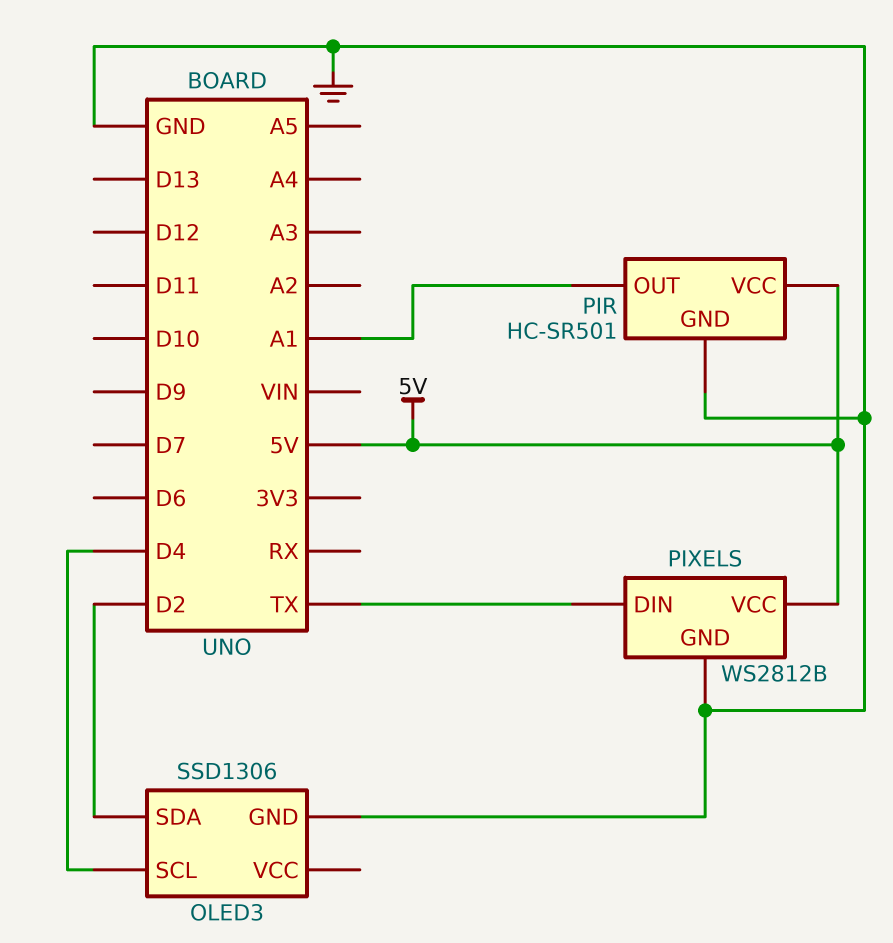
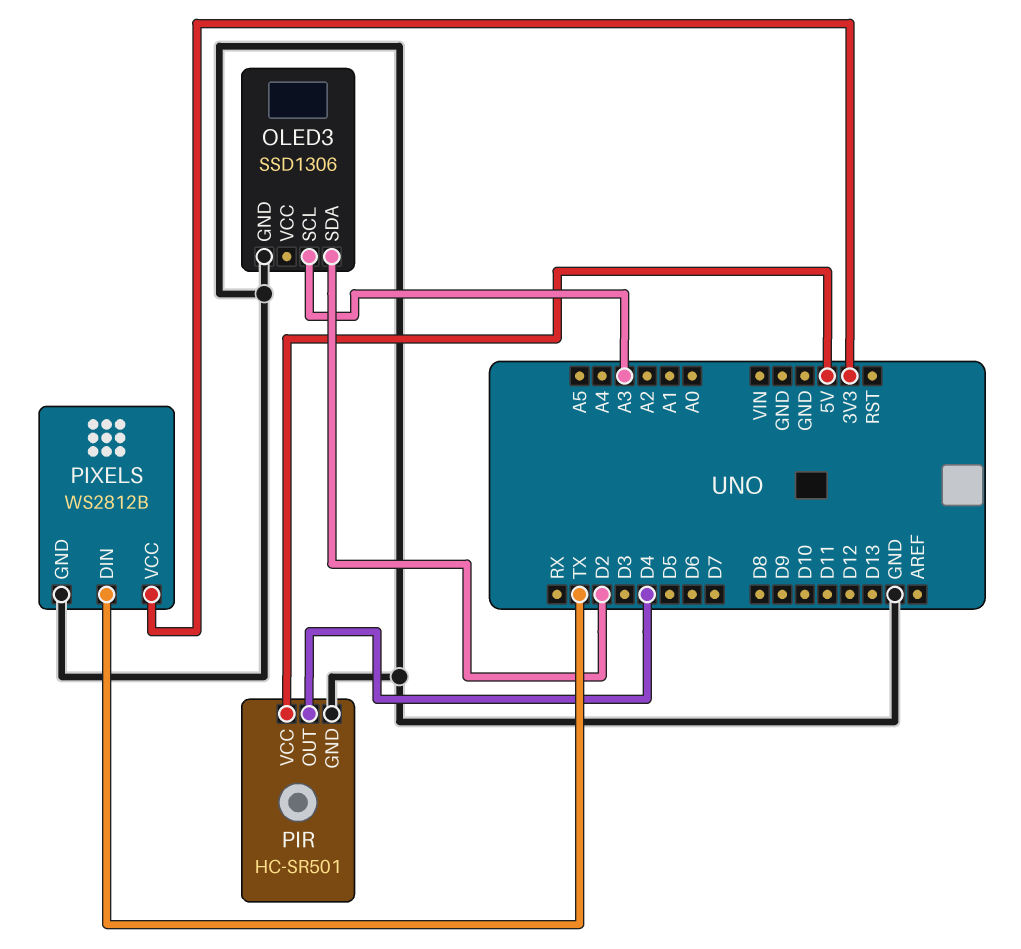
OLED3 pin SCL: D4 -> A3
PIR pin OUT: A1 -> D4
PIXELS pin VCC: 5V -> 3V3

